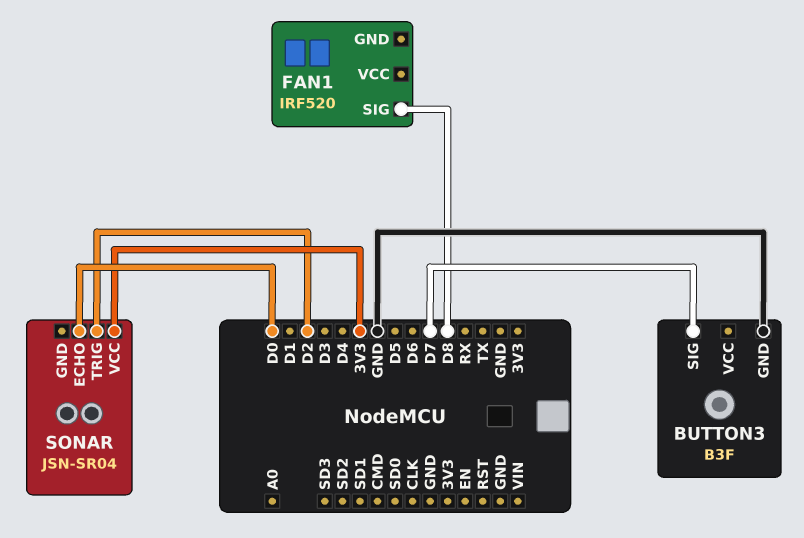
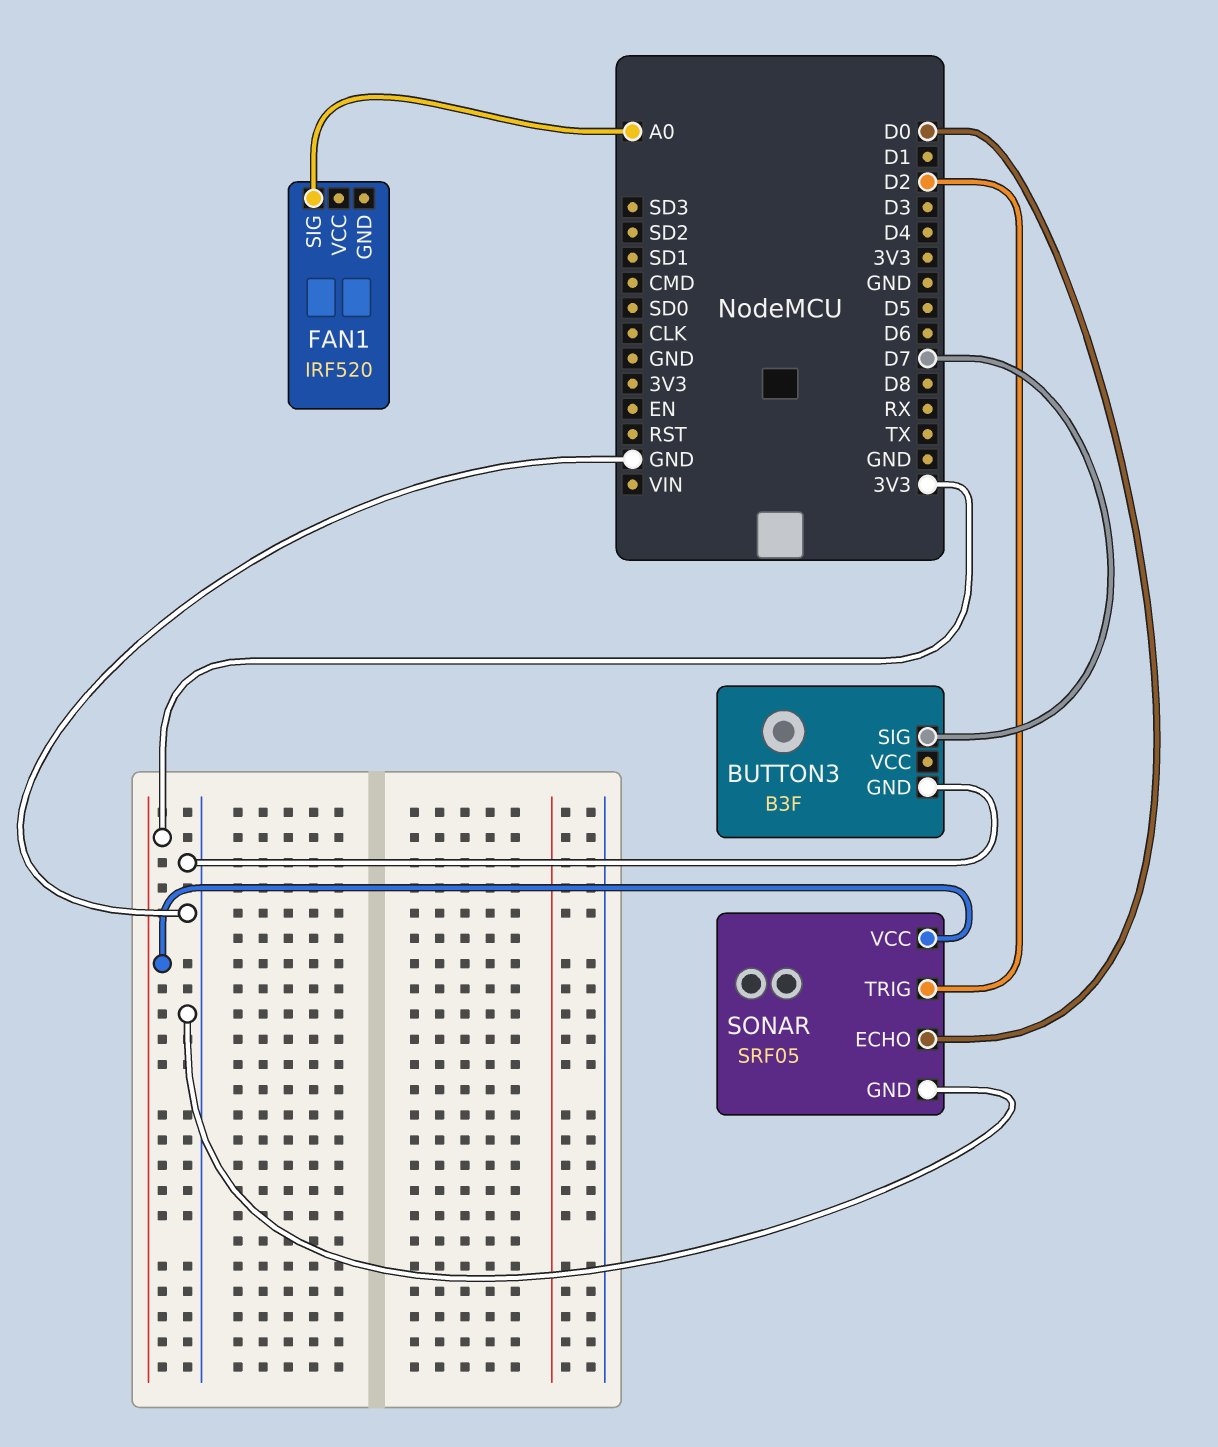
FAN1 pin SIG: D8 -> A0
SONAR: JSN-SR04 -> SRF05
SONAR pin GND: none -> GND

